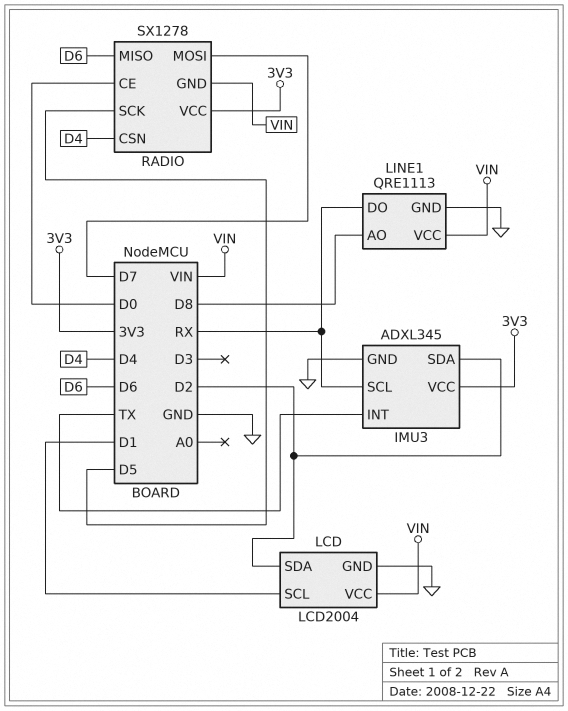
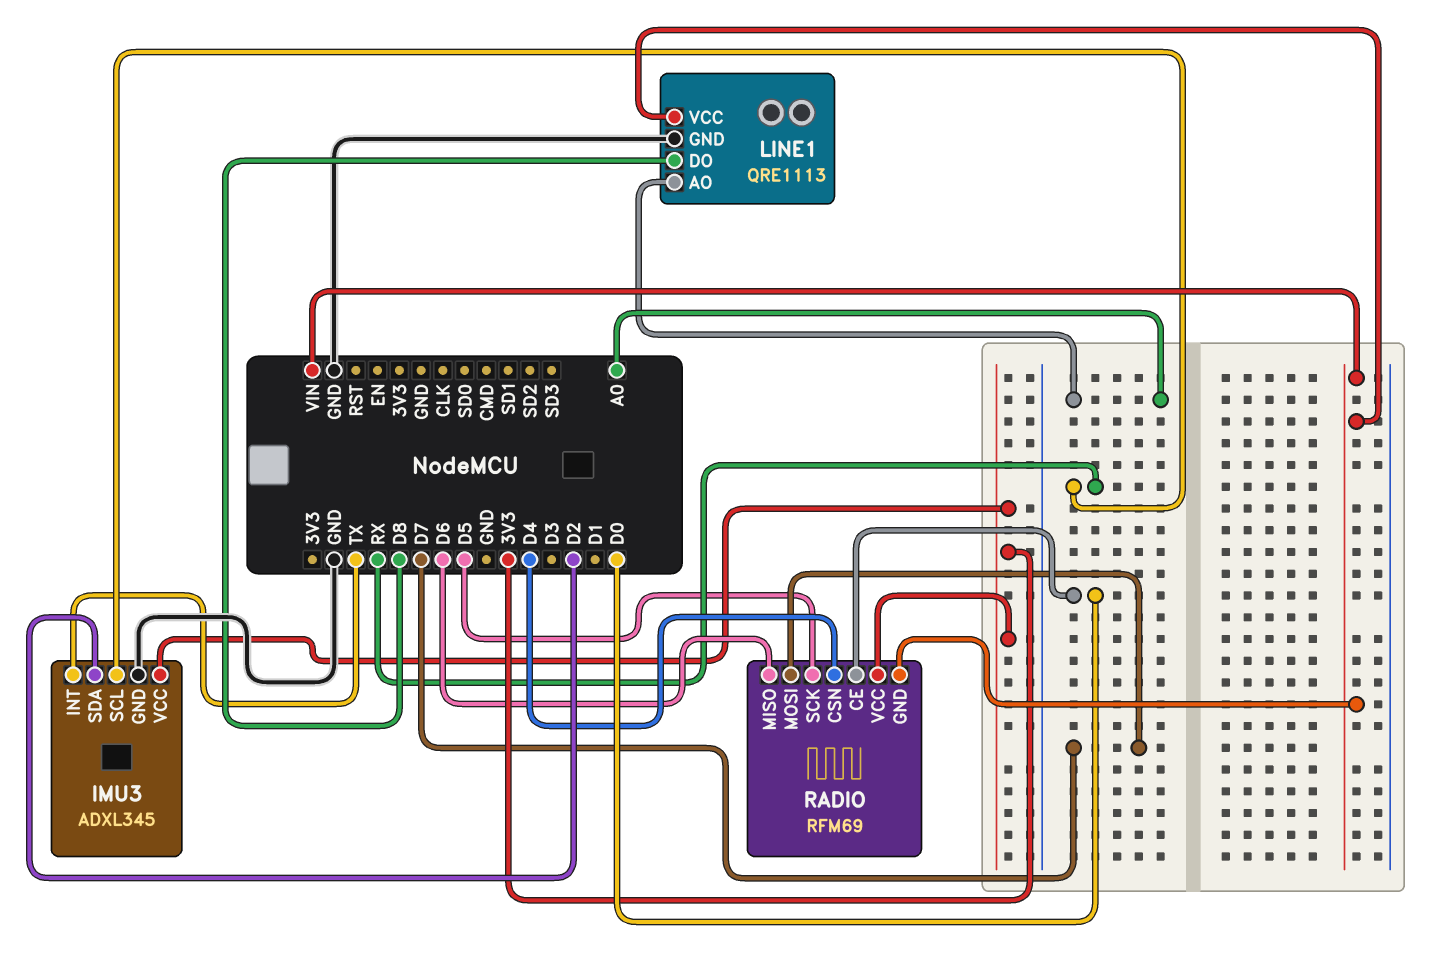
LCD: LCD2004 -> none
LCD pin GND: GND -> none
LCD pin SCL: D1 -> none
LCD pin SDA: D2 -> none
LCD pin VCC: VIN -> none
LINE1 pin AO: D8 -> A0
LINE1 pin DO: RX -> D8
RADIO: SX1278 -> RFM69

